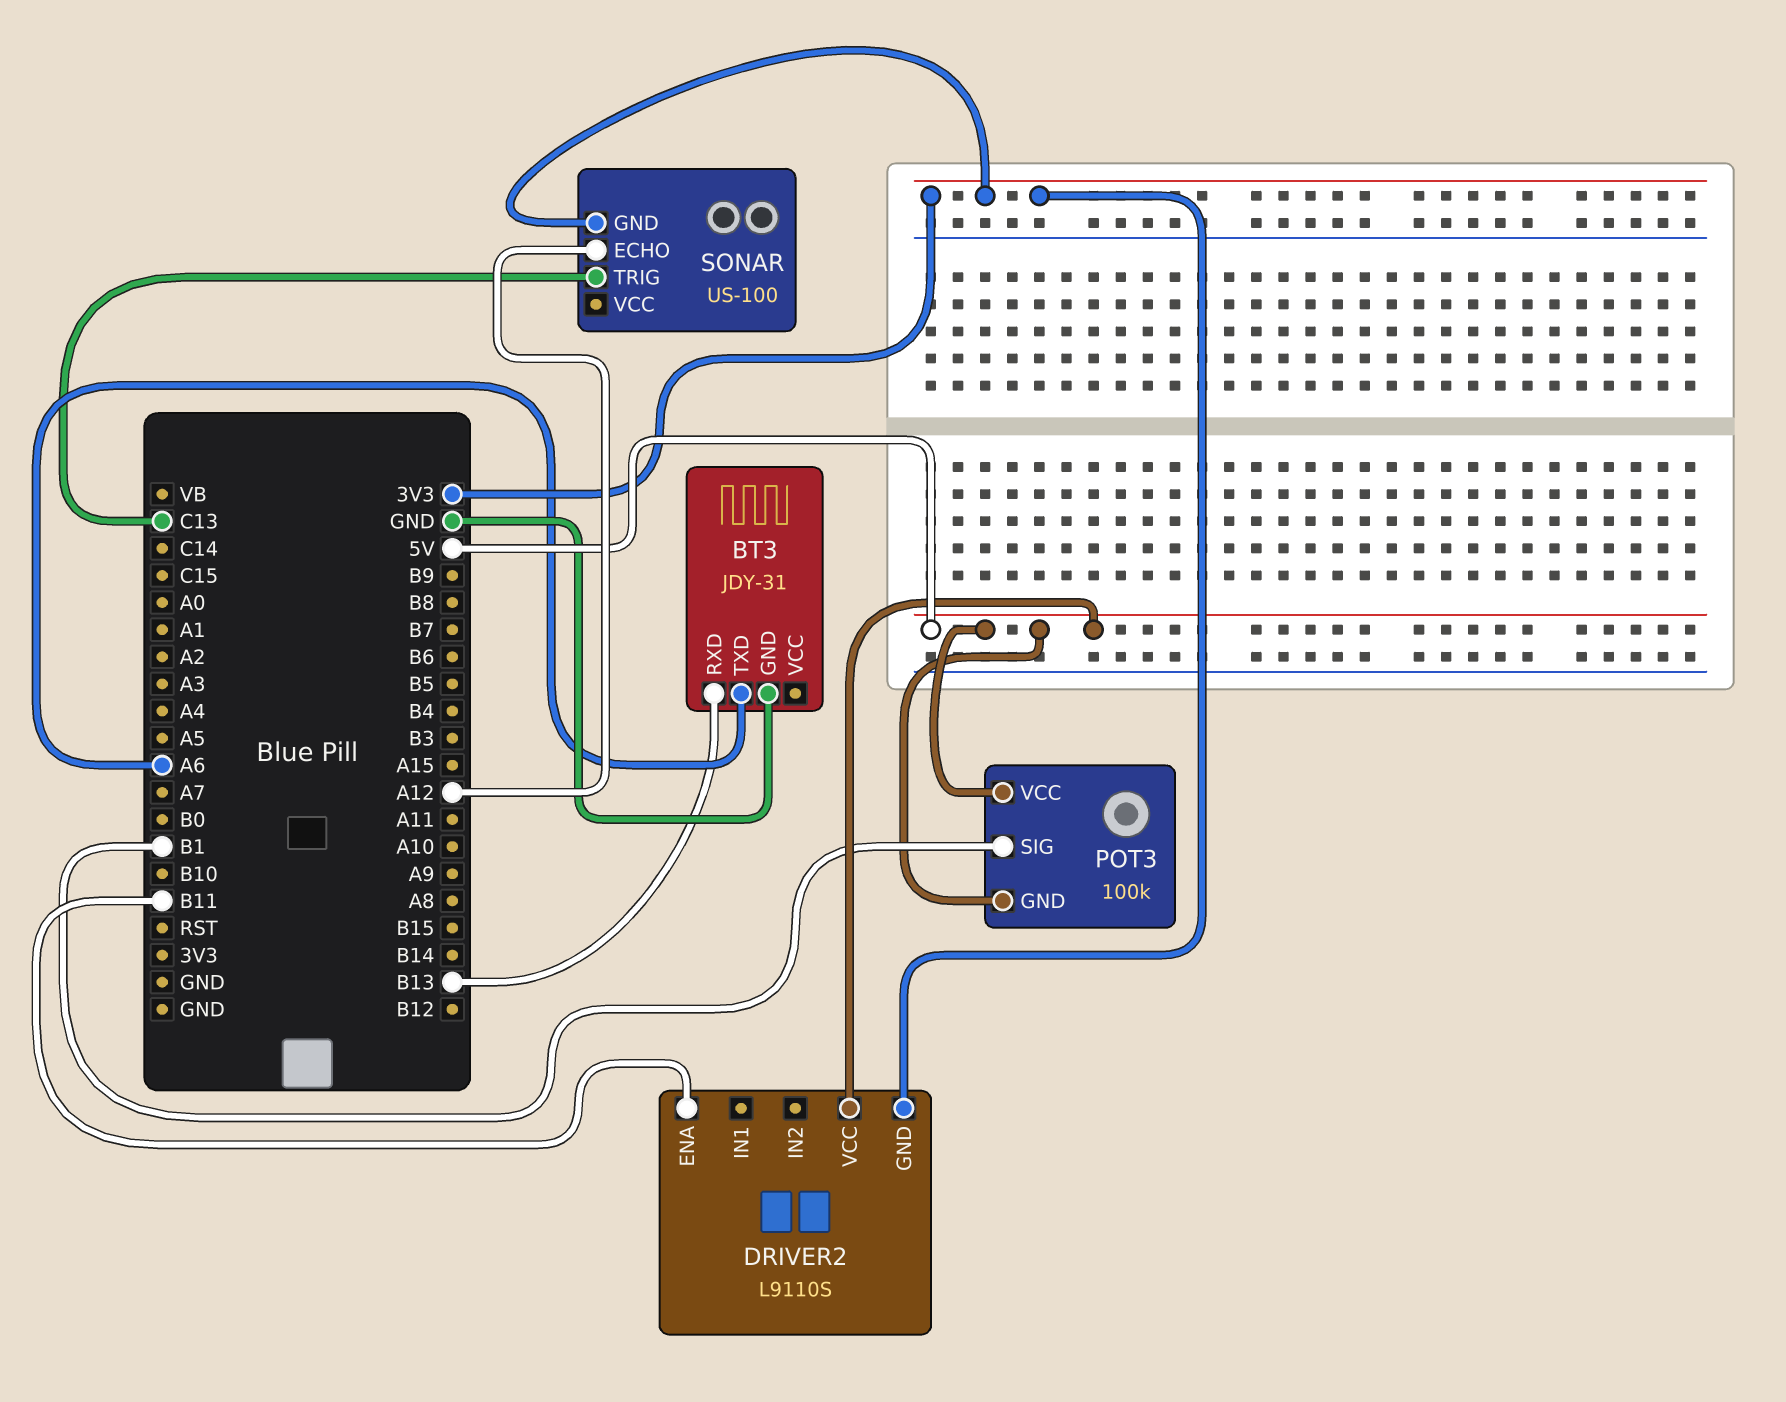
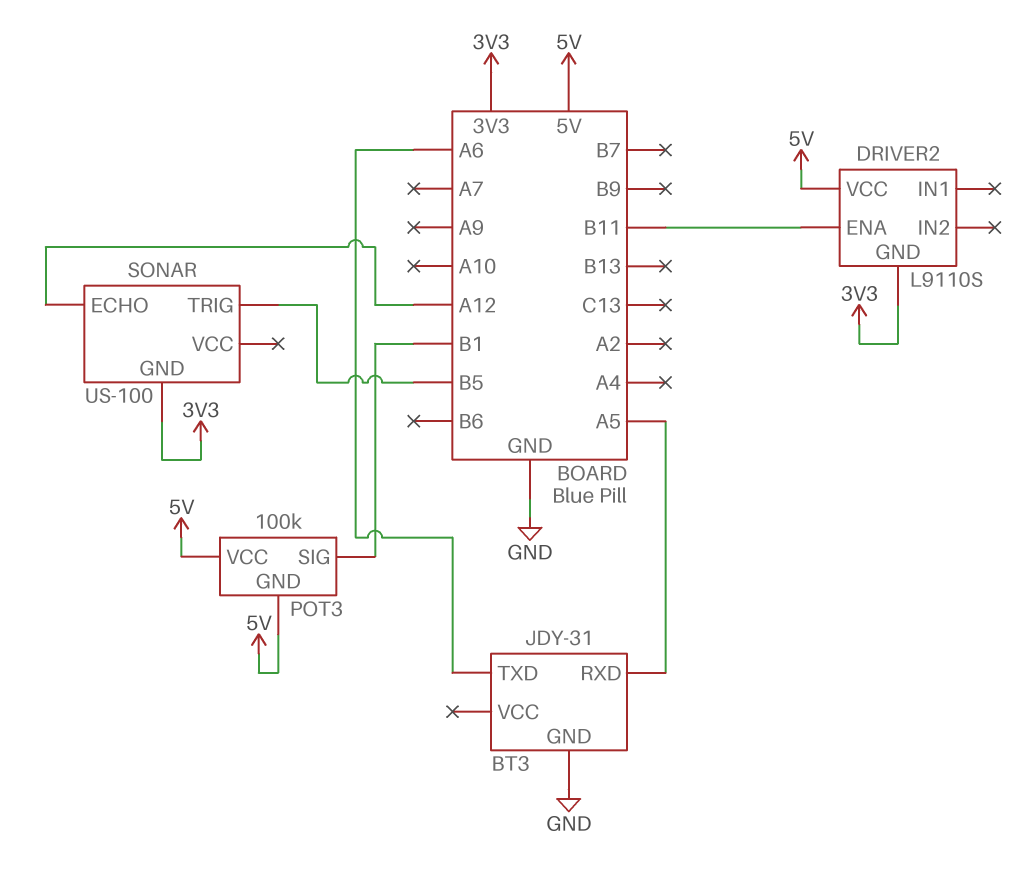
BT3 pin RXD: B13 -> A5
SONAR pin TRIG: C13 -> B5

